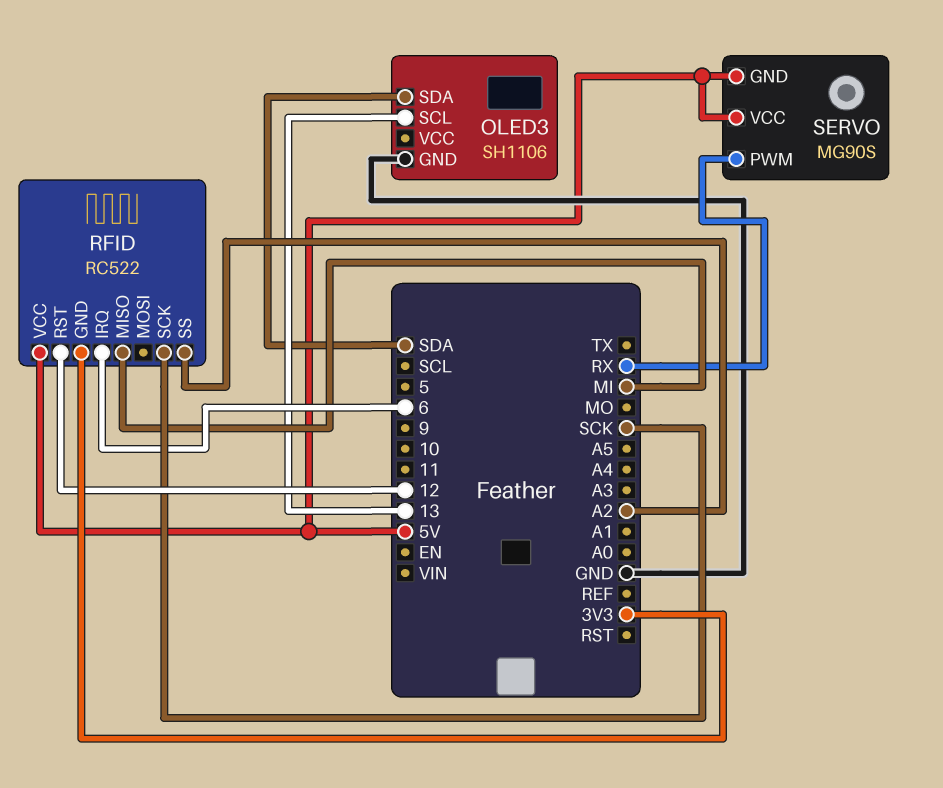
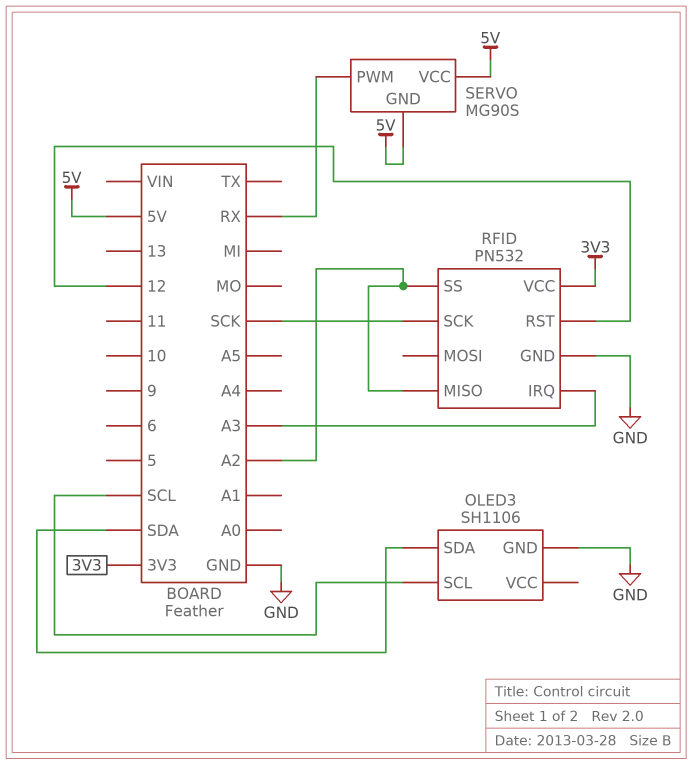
OLED3 pin SCL: 13 -> SCL
RFID: RC522 -> PN532
RFID pin GND: 3V3 -> GND
RFID pin IRQ: 6 -> A3
RFID pin MISO: MI -> A2
RFID pin VCC: 5V -> 3V3

